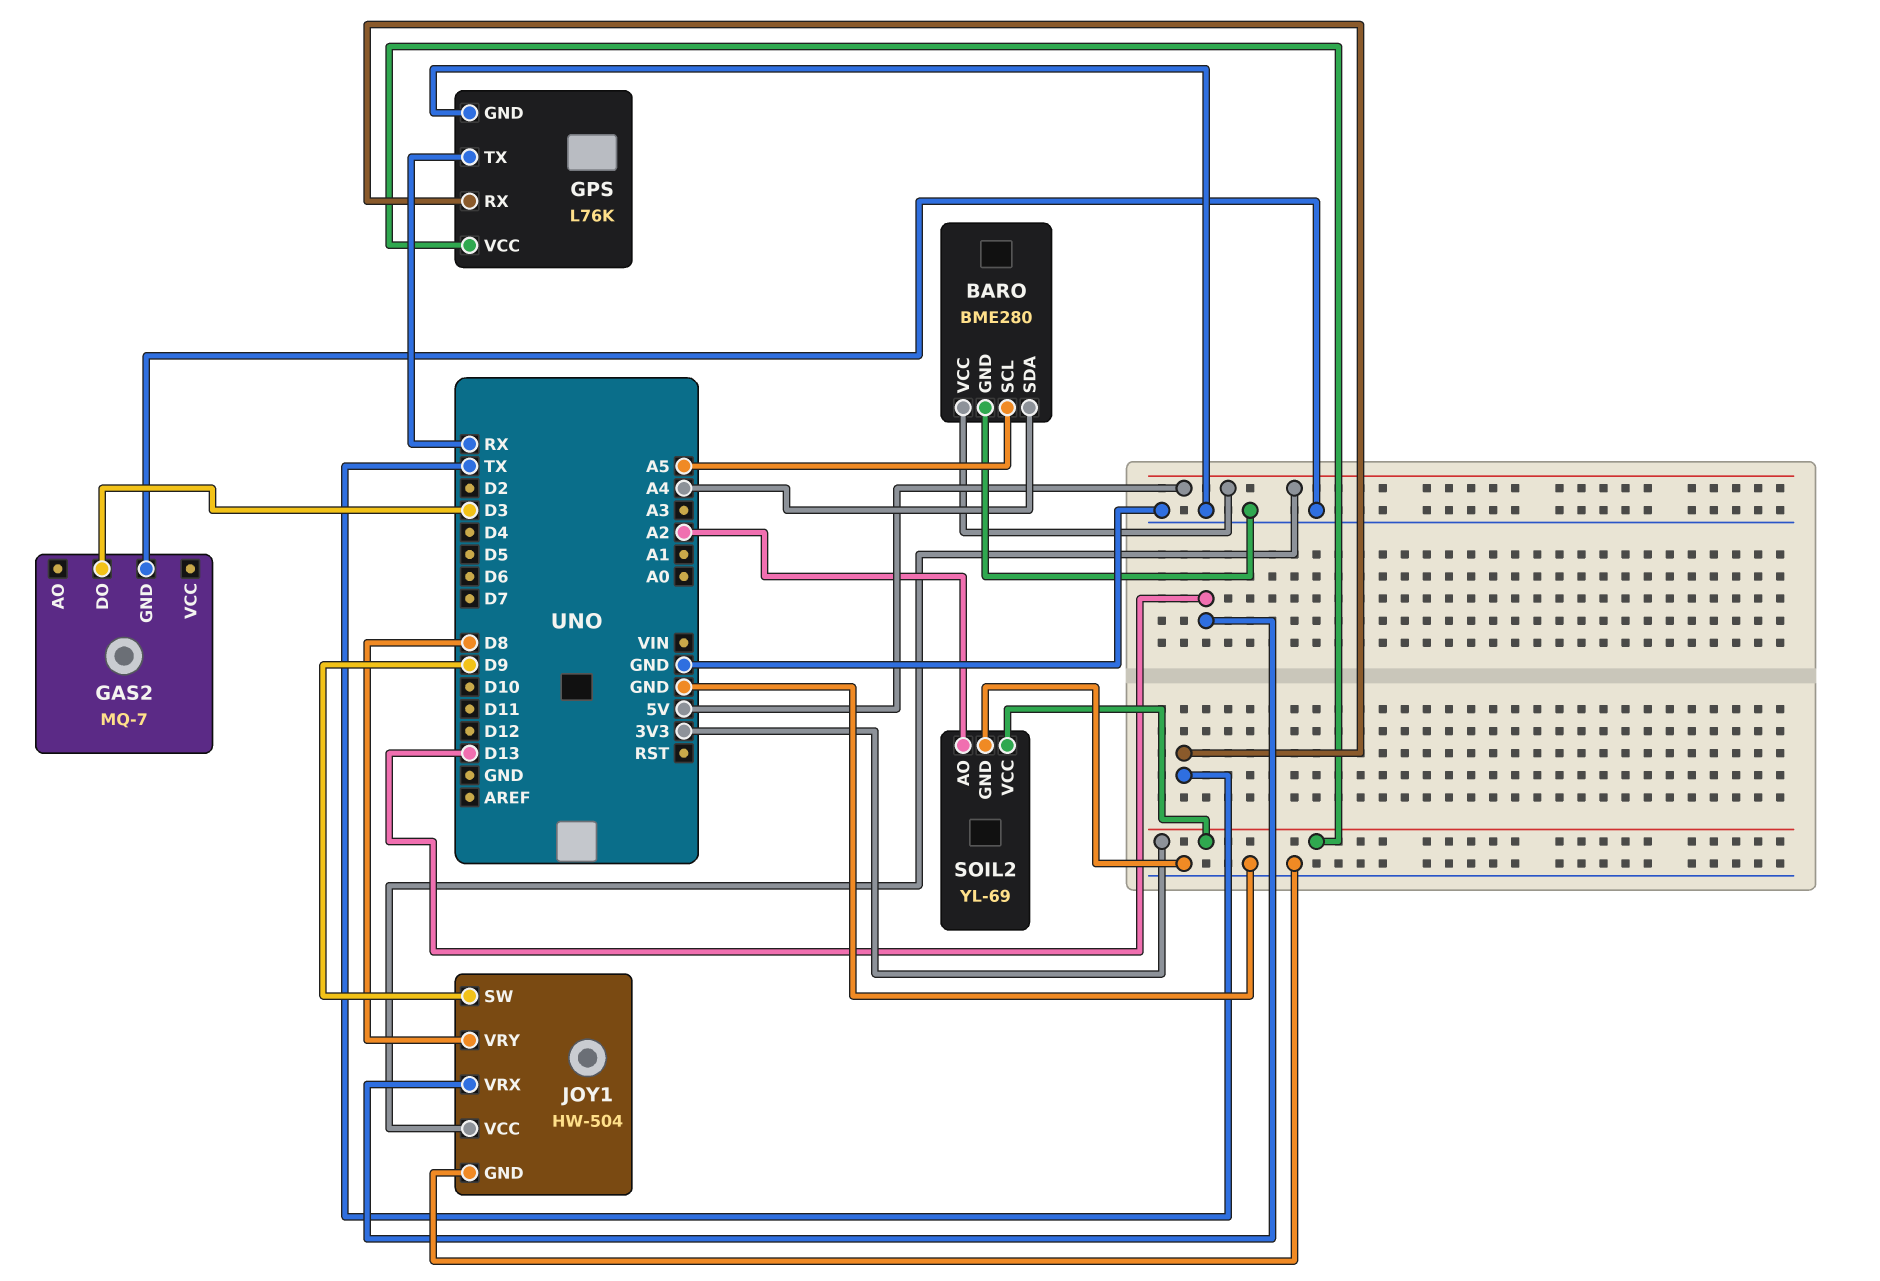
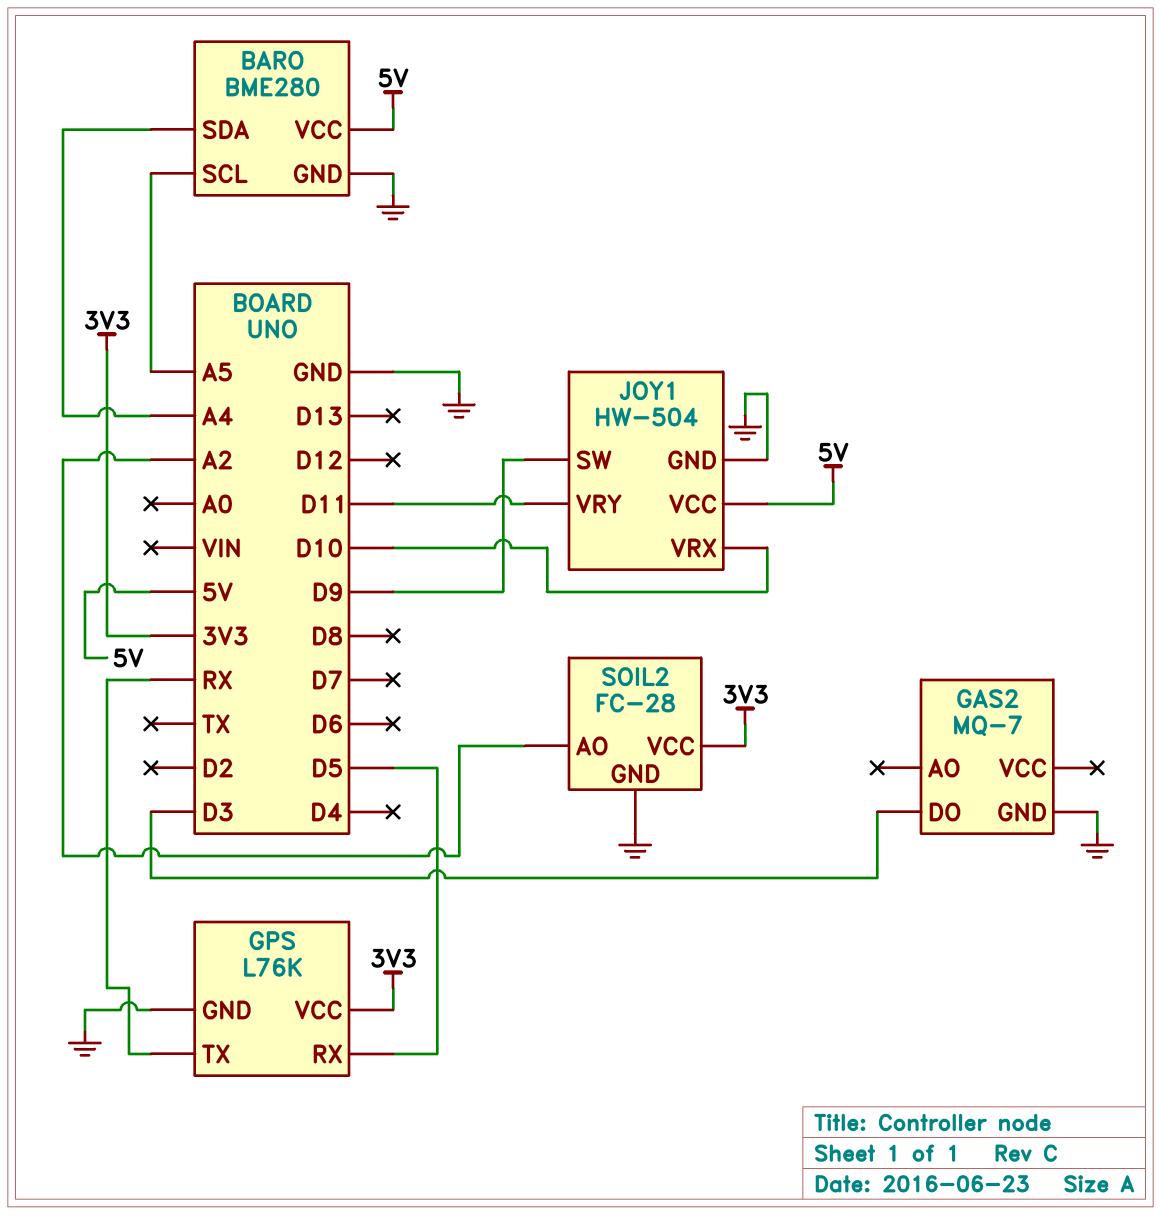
GPS pin RX: TX -> D5
JOY1 pin VRX: D13 -> D10
JOY1 pin VRY: D8 -> D11
SOIL2: YL-69 -> FC-28

